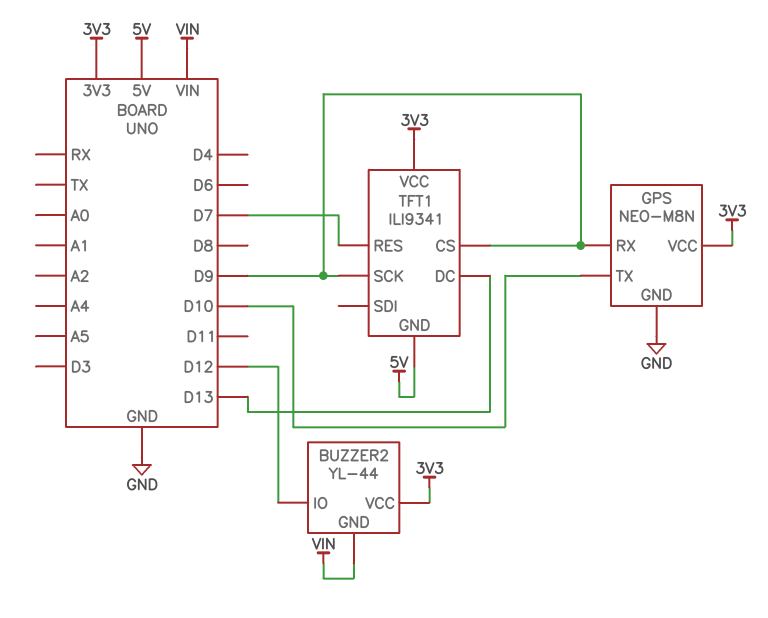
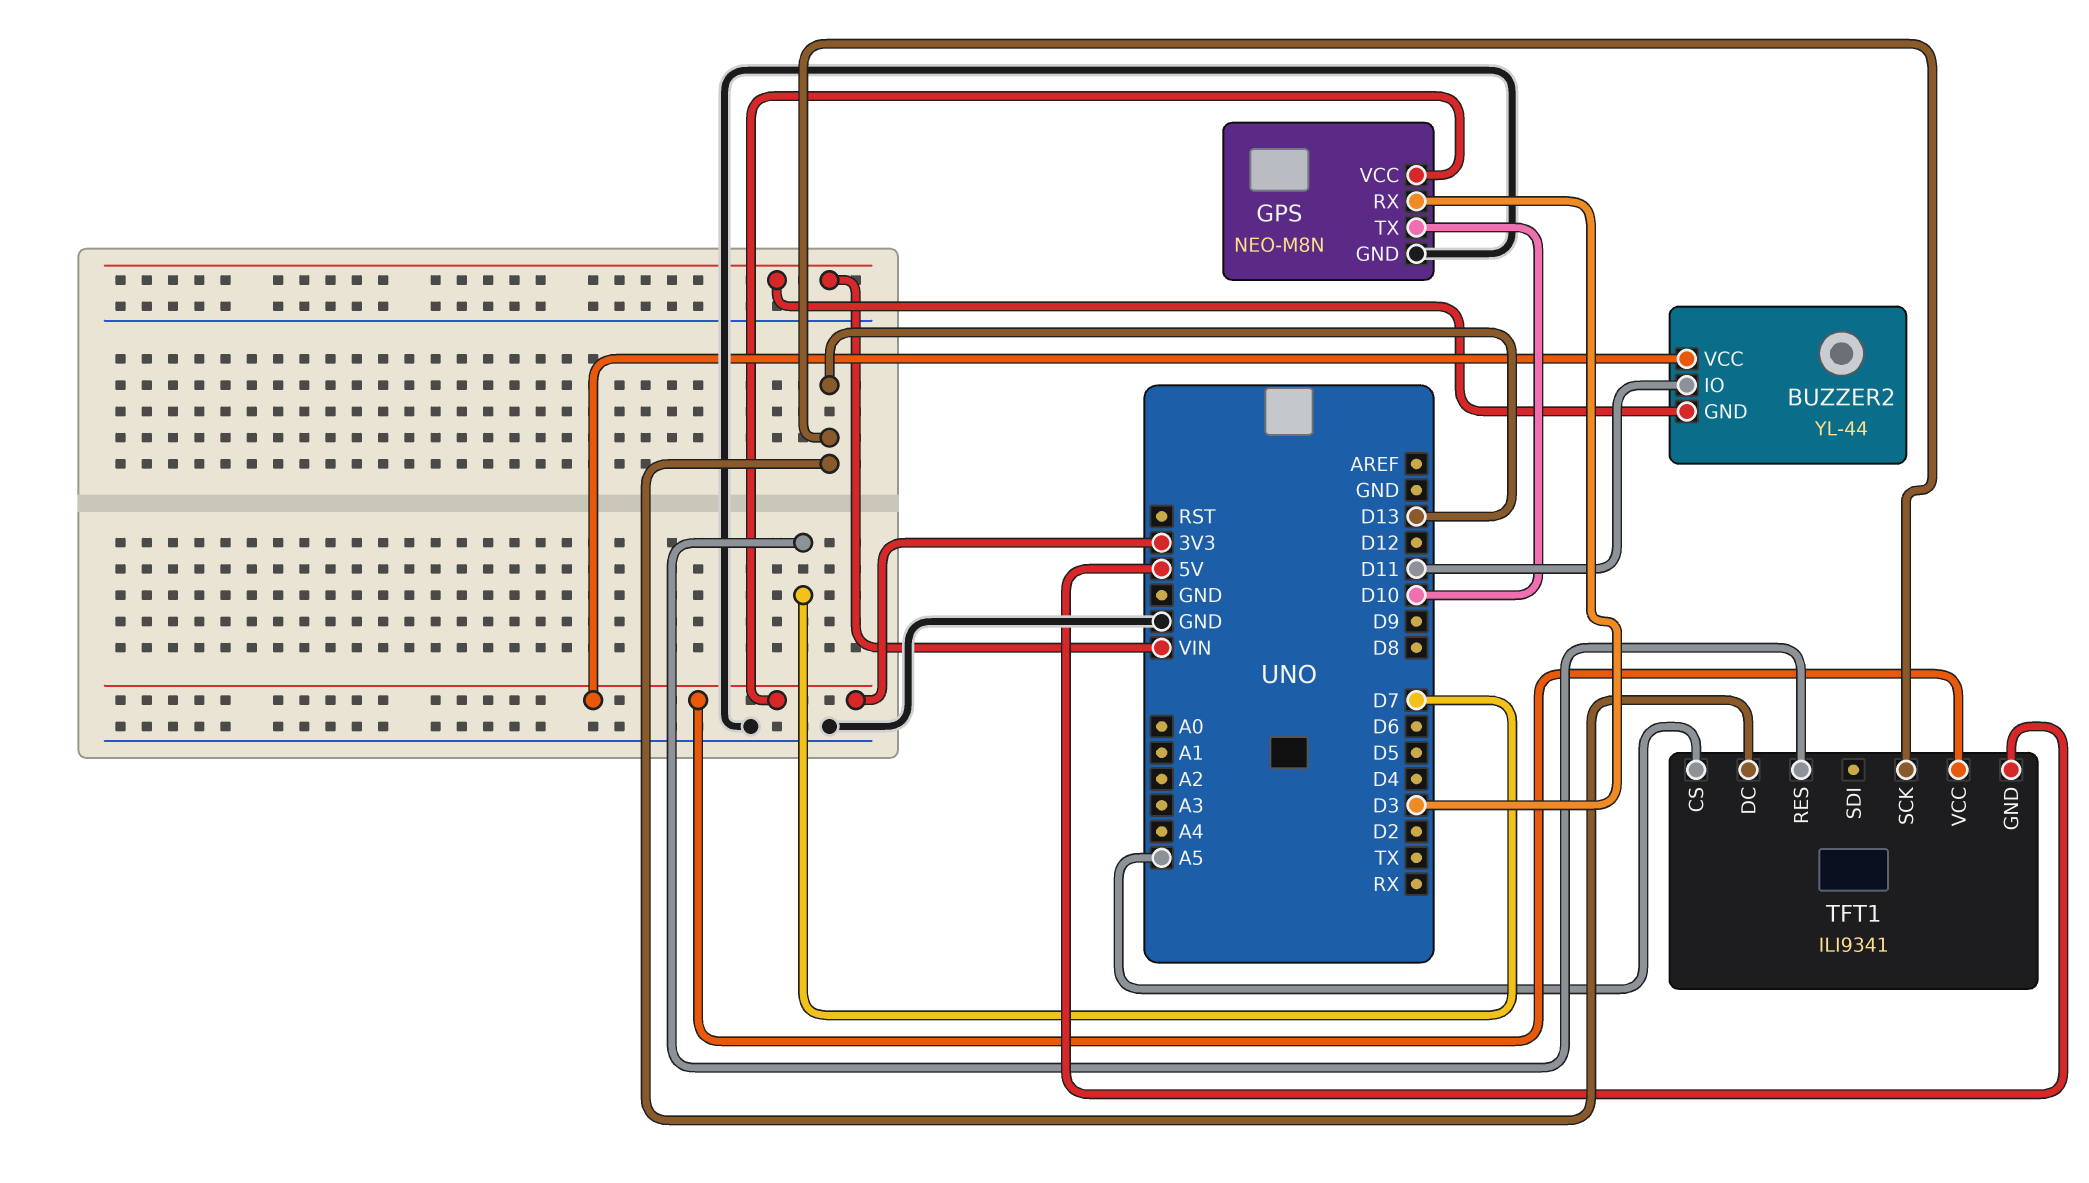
BUZZER2 pin IO: D12 -> D11
GPS pin RX: D9 -> D3
TFT1 pin CS: D9 -> A5
TFT1 pin SCK: D9 -> D13

